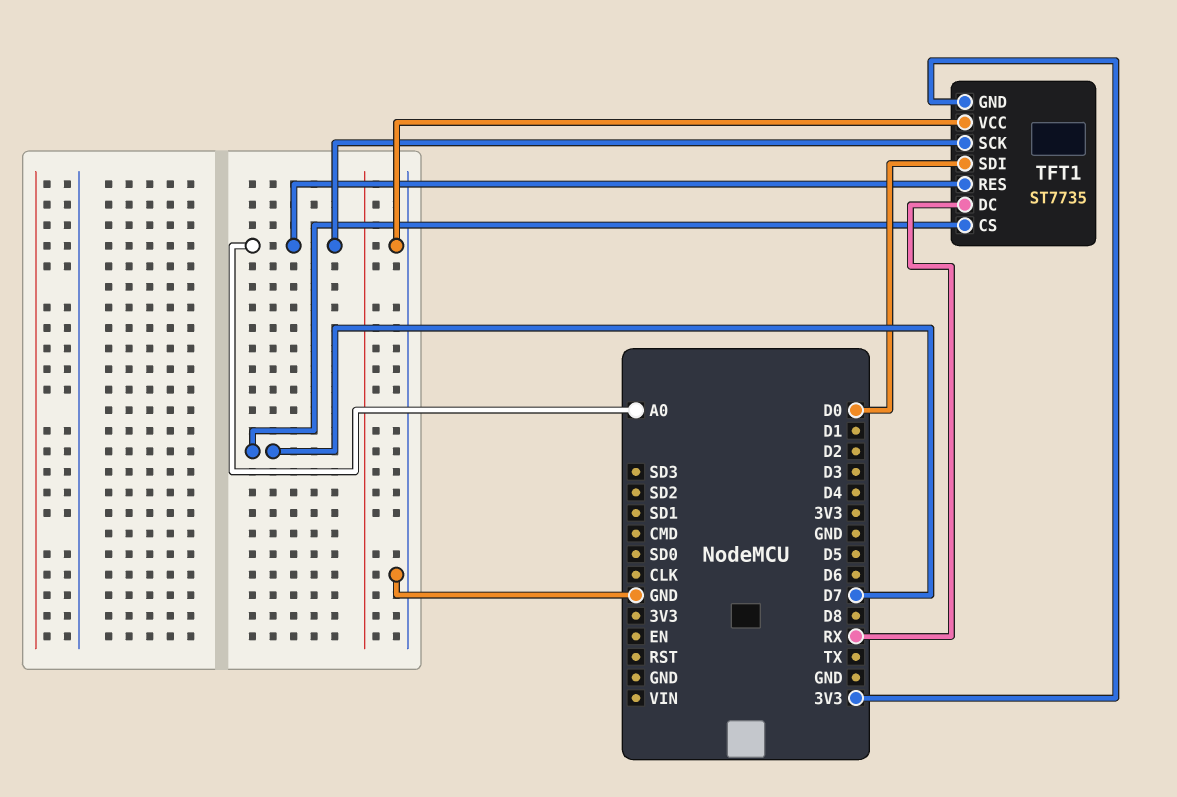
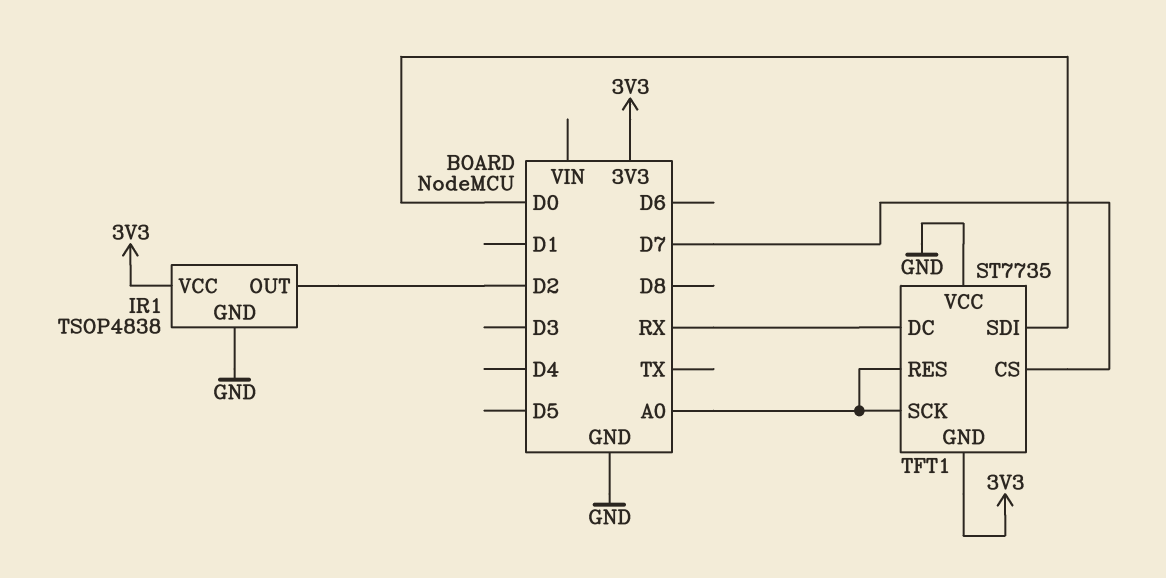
IR1: none -> TSOP4838
IR1 pin GND: none -> GND
IR1 pin OUT: none -> D2
IR1 pin VCC: none -> 3V3

